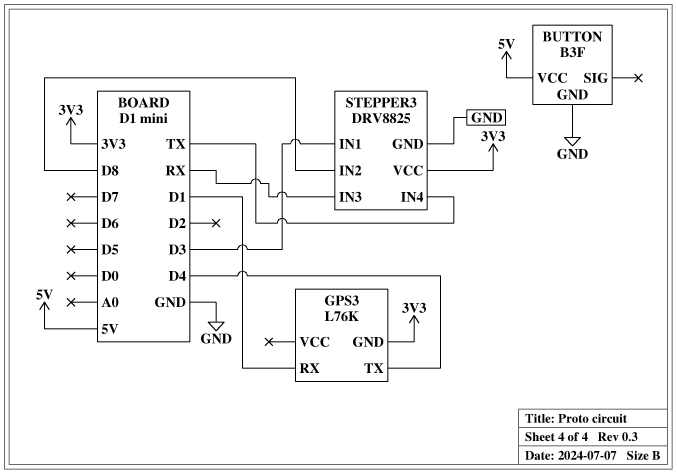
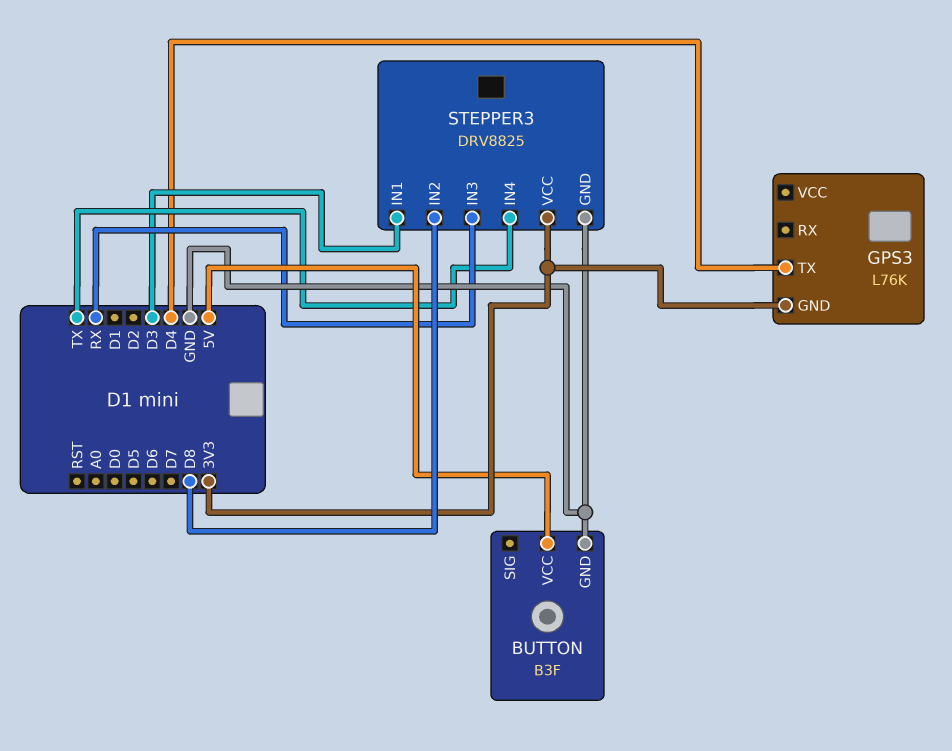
GPS3 pin RX: D1 -> none

